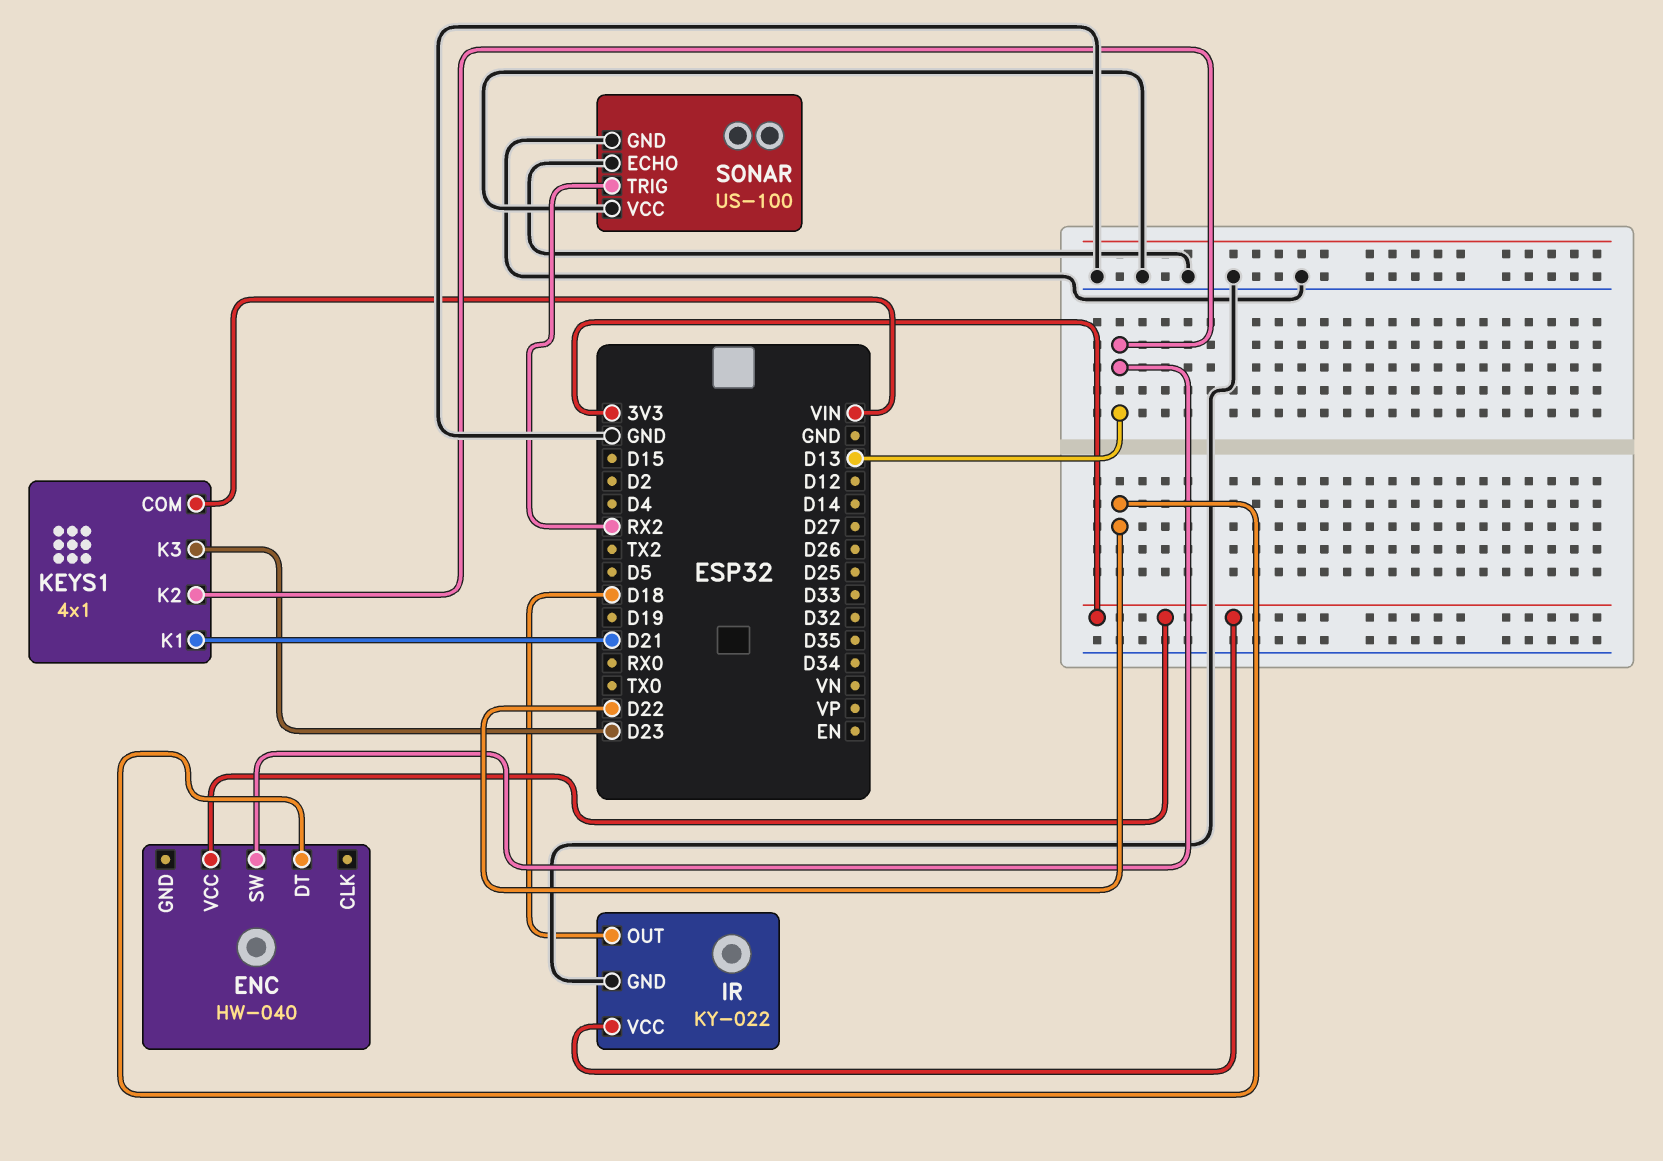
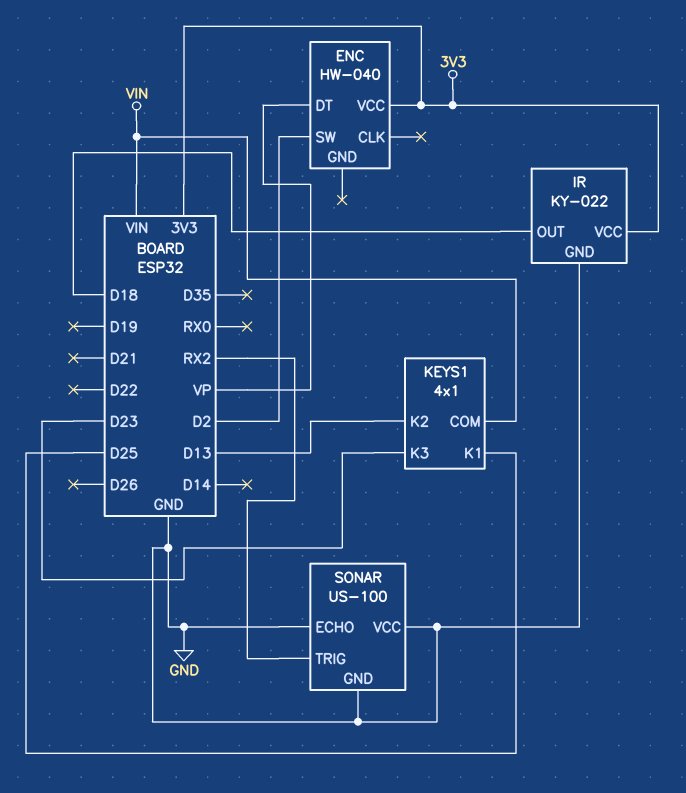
ENC pin DT: D22 -> VP
ENC pin SW: D13 -> D2
KEYS1 pin K1: D21 -> D25

